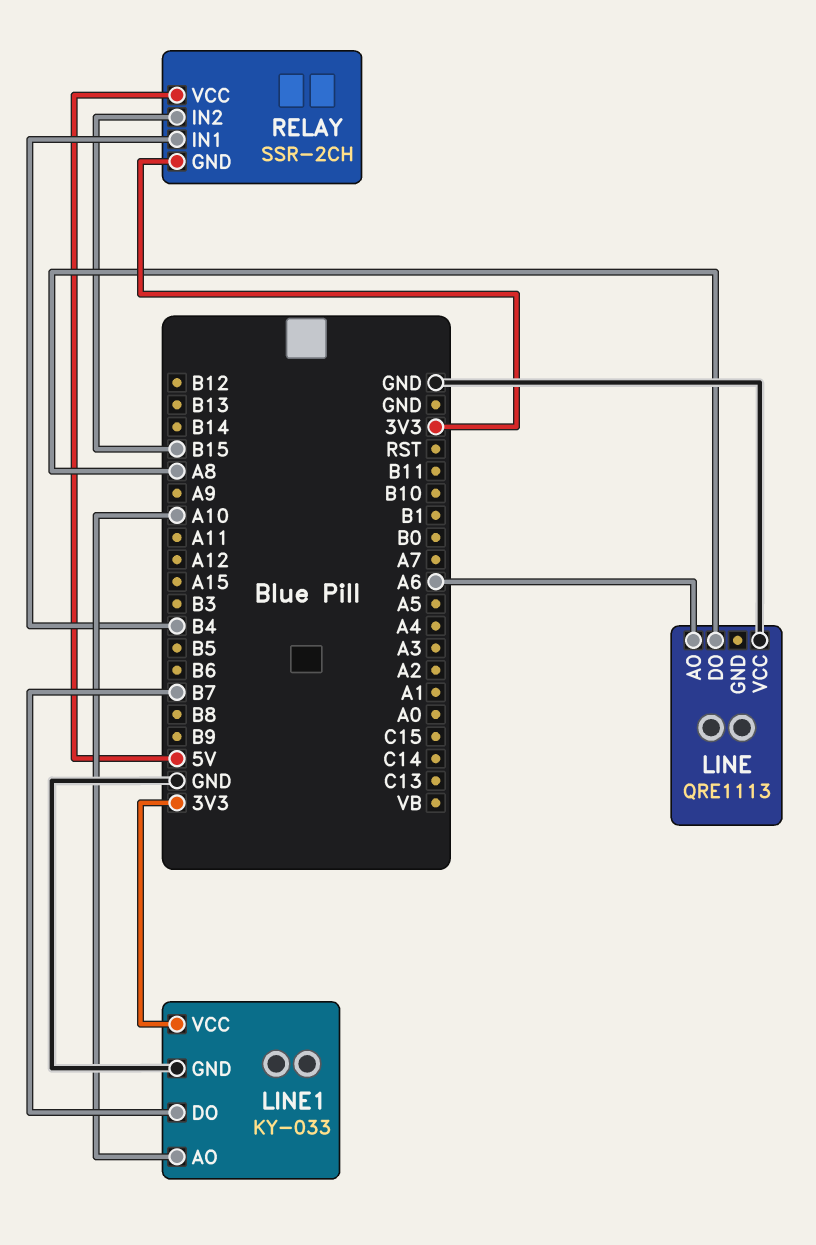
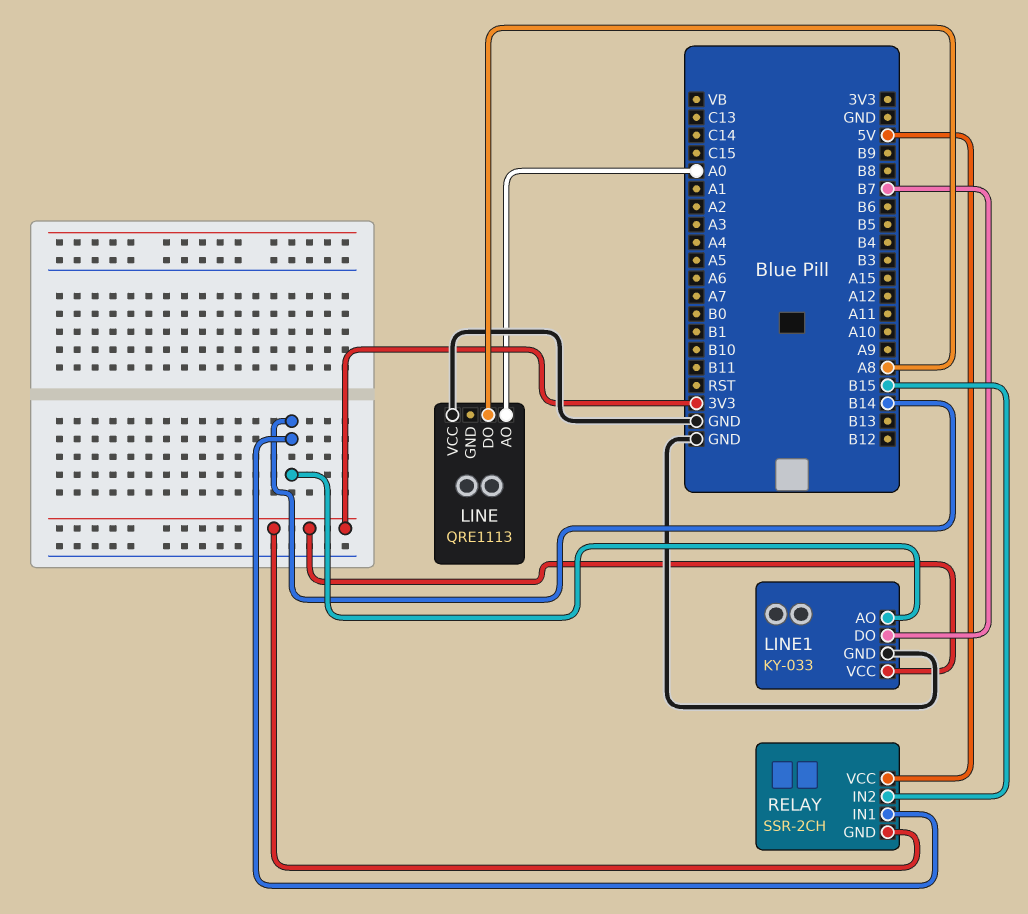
LINE pin AO: A6 -> A0
LINE1 pin AO: A10 -> B14
RELAY pin IN1: B4 -> B14

